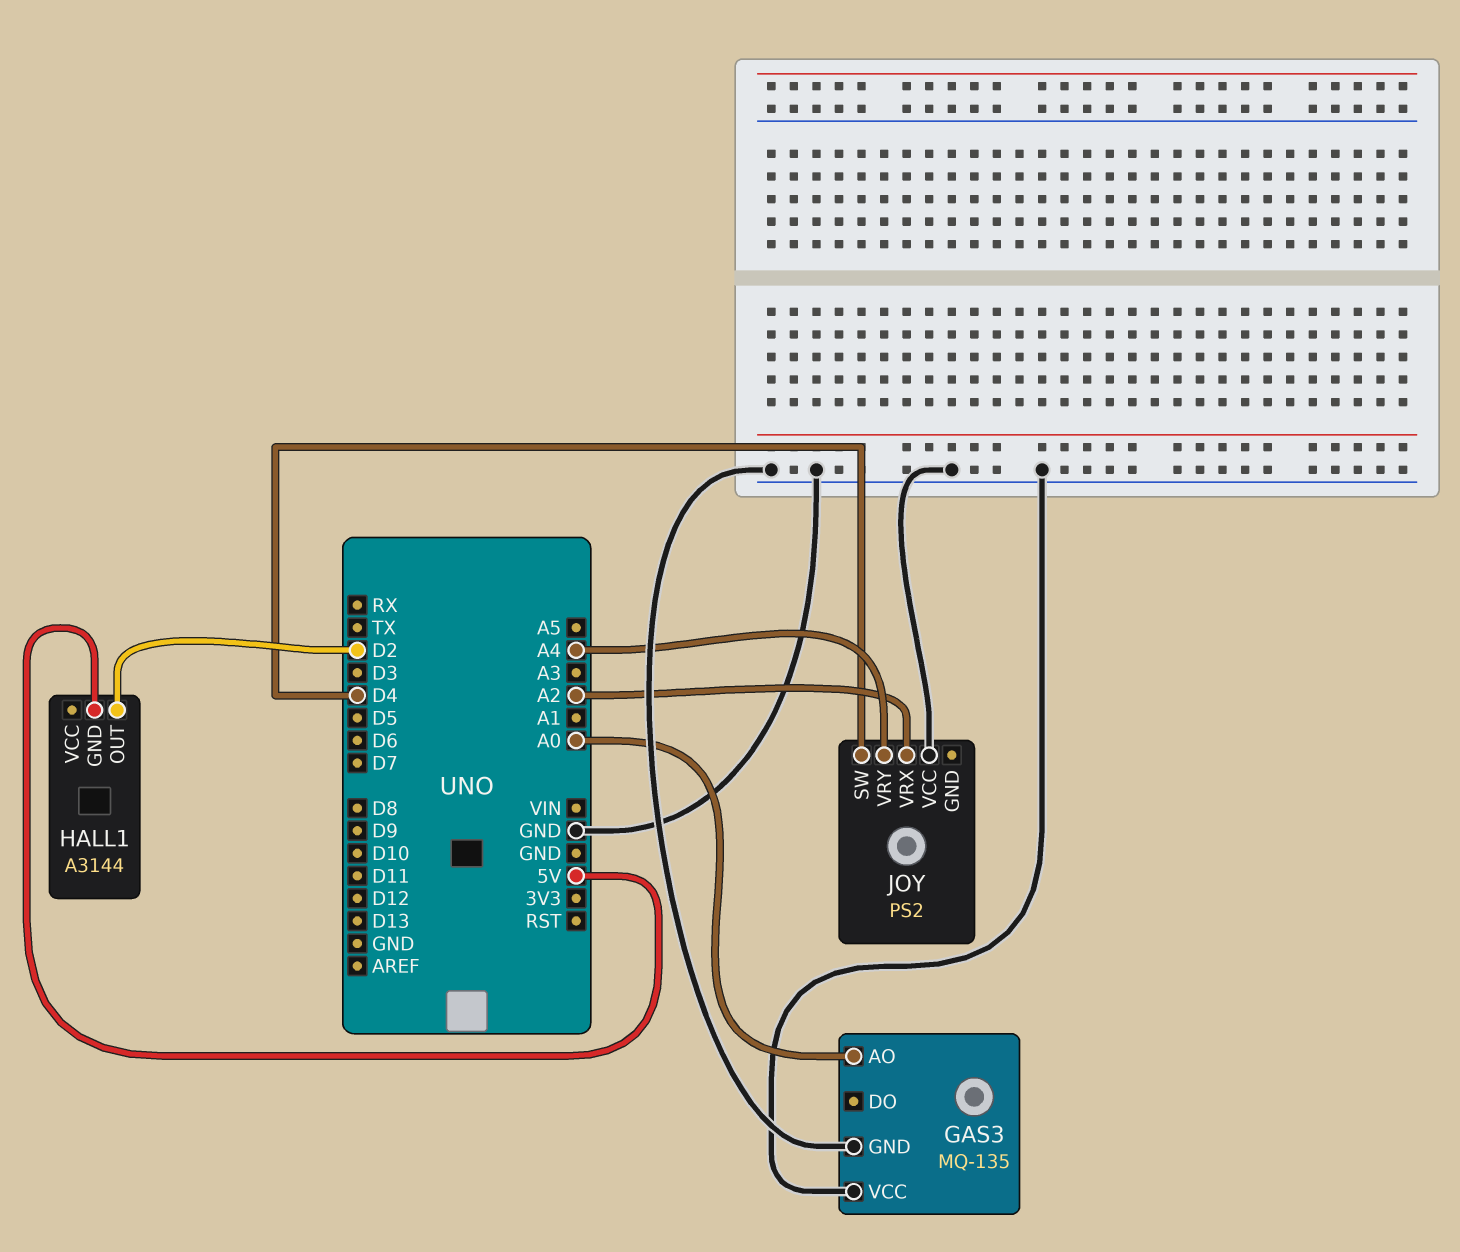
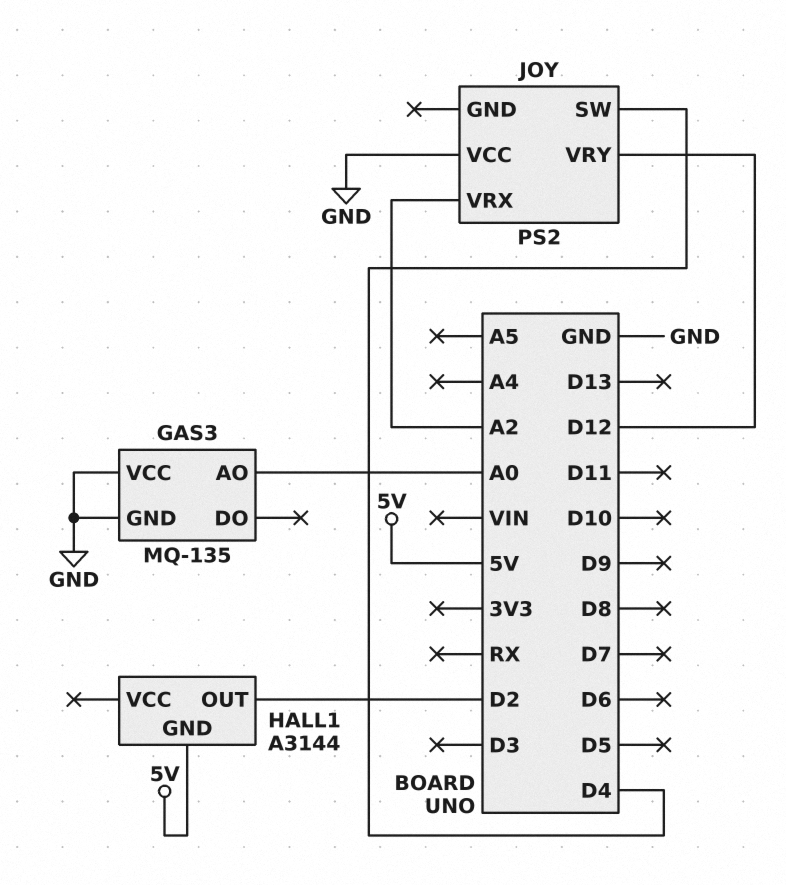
JOY pin VRY: A4 -> D12

